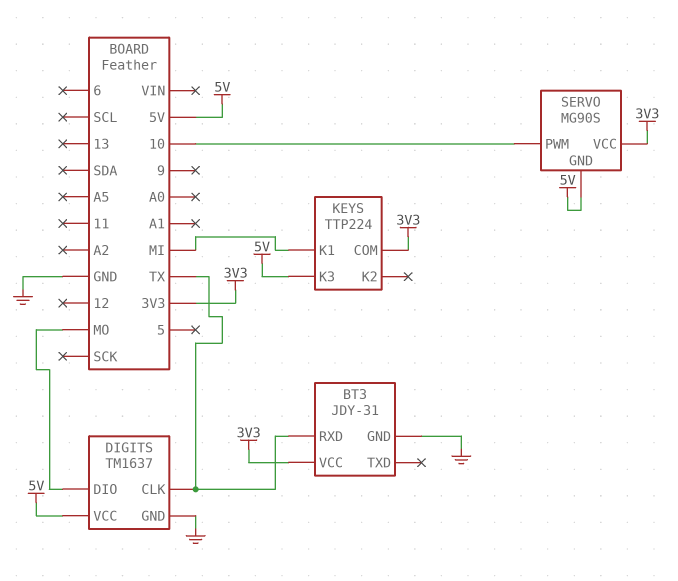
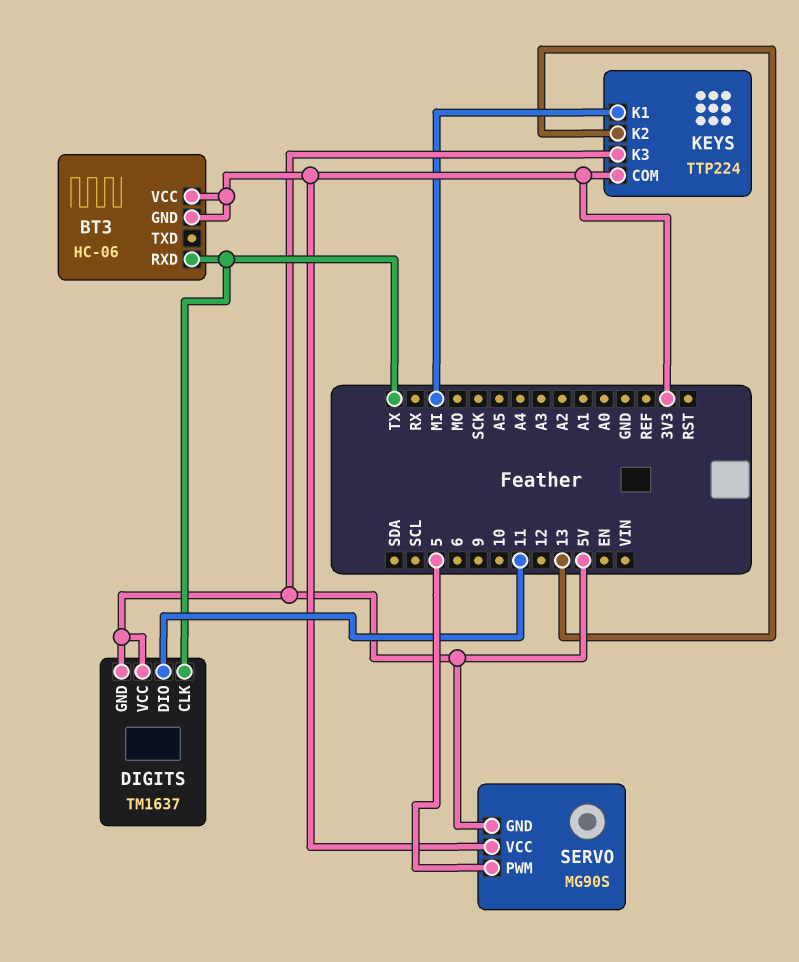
BT3: JDY-31 -> HC-06
BT3 pin GND: GND -> 3V3
DIGITS pin DIO: MO -> 11
DIGITS pin GND: GND -> 5V
KEYS pin K2: none -> 13
SERVO pin PWM: 10 -> 5

